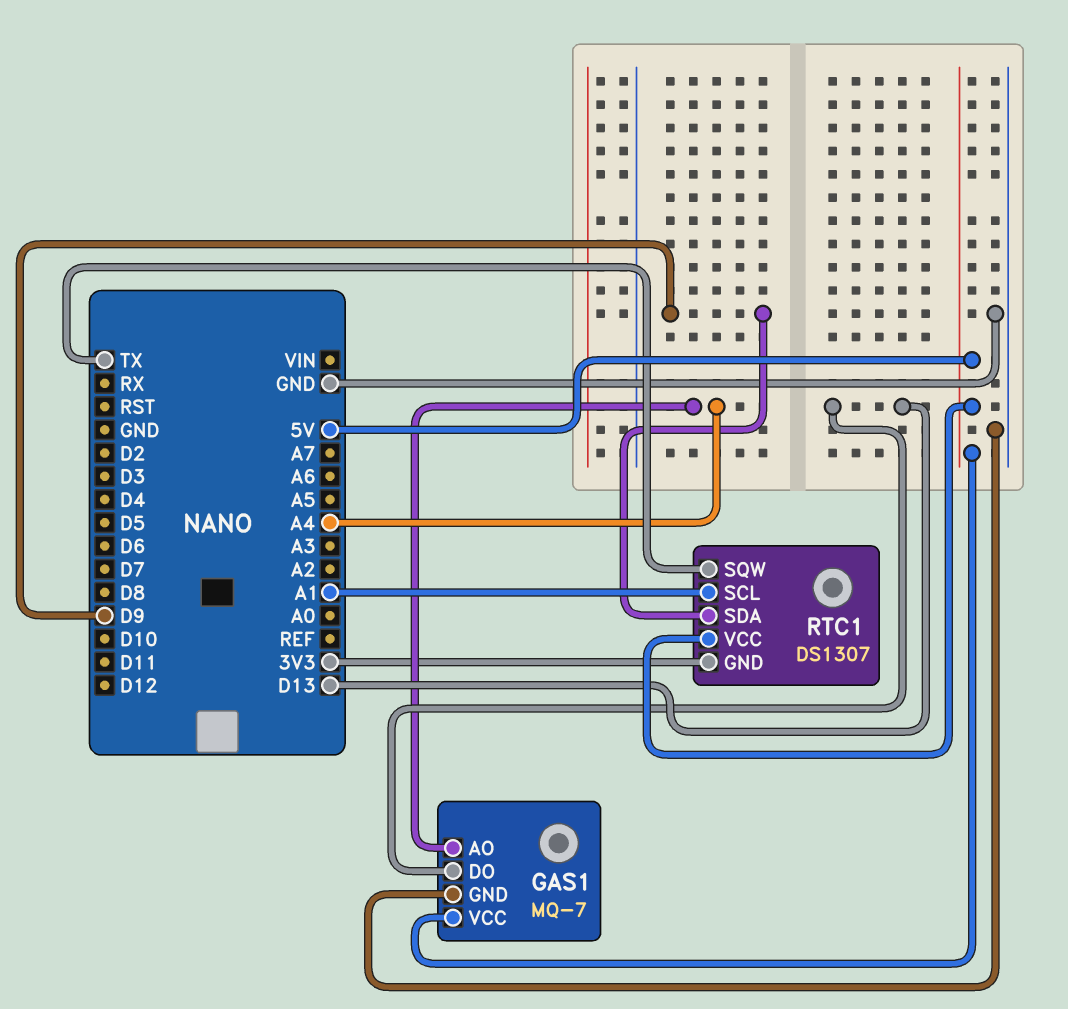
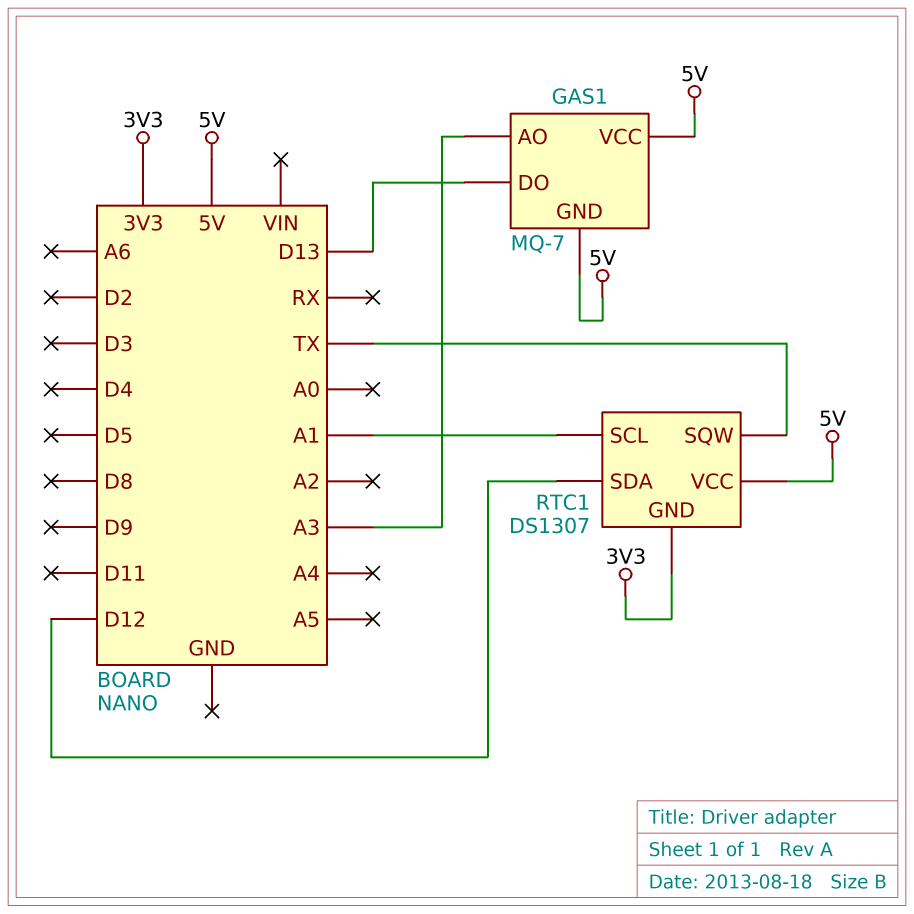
GAS1 pin AO: A4 -> A3
GAS1 pin GND: GND -> 5V
RTC1 pin SDA: D9 -> D12

